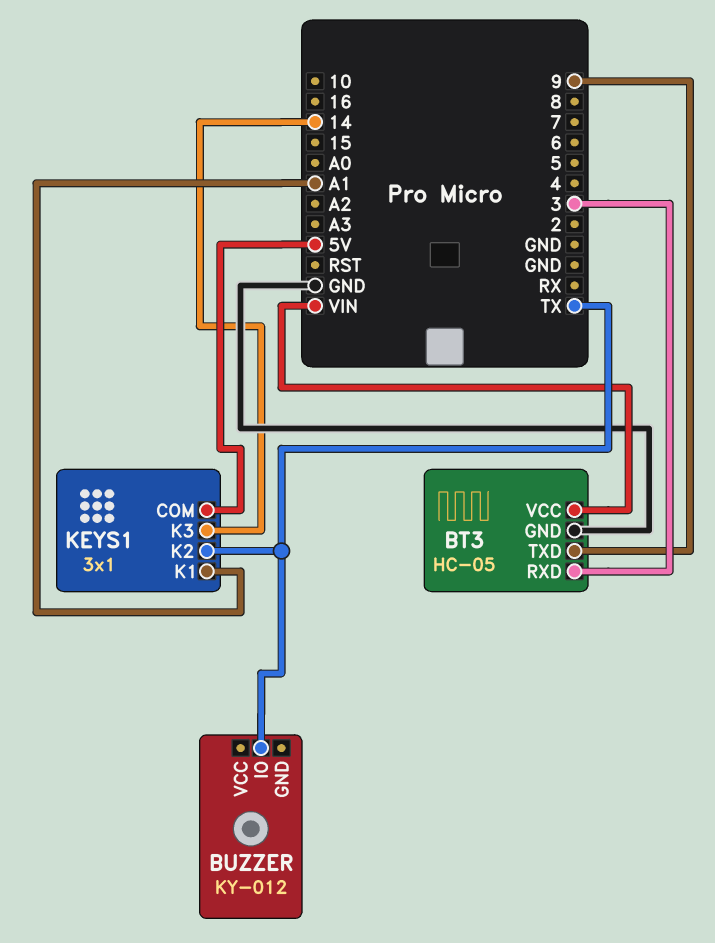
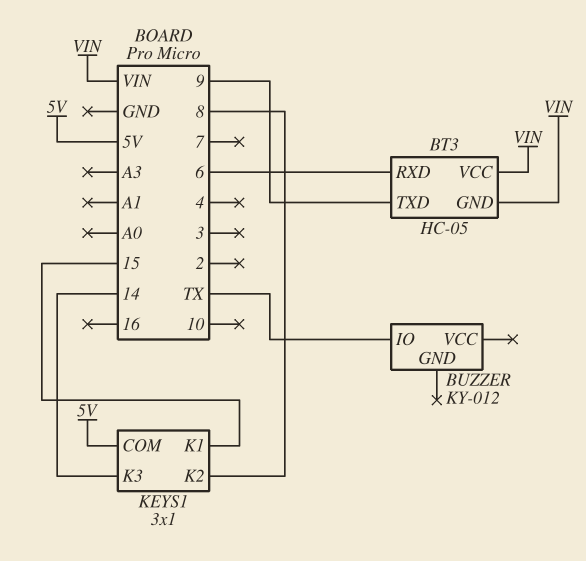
BT3 pin GND: GND -> VIN
BT3 pin RXD: 3 -> 6
KEYS1 pin K1: A1 -> 15
KEYS1 pin K2: TX -> 8

